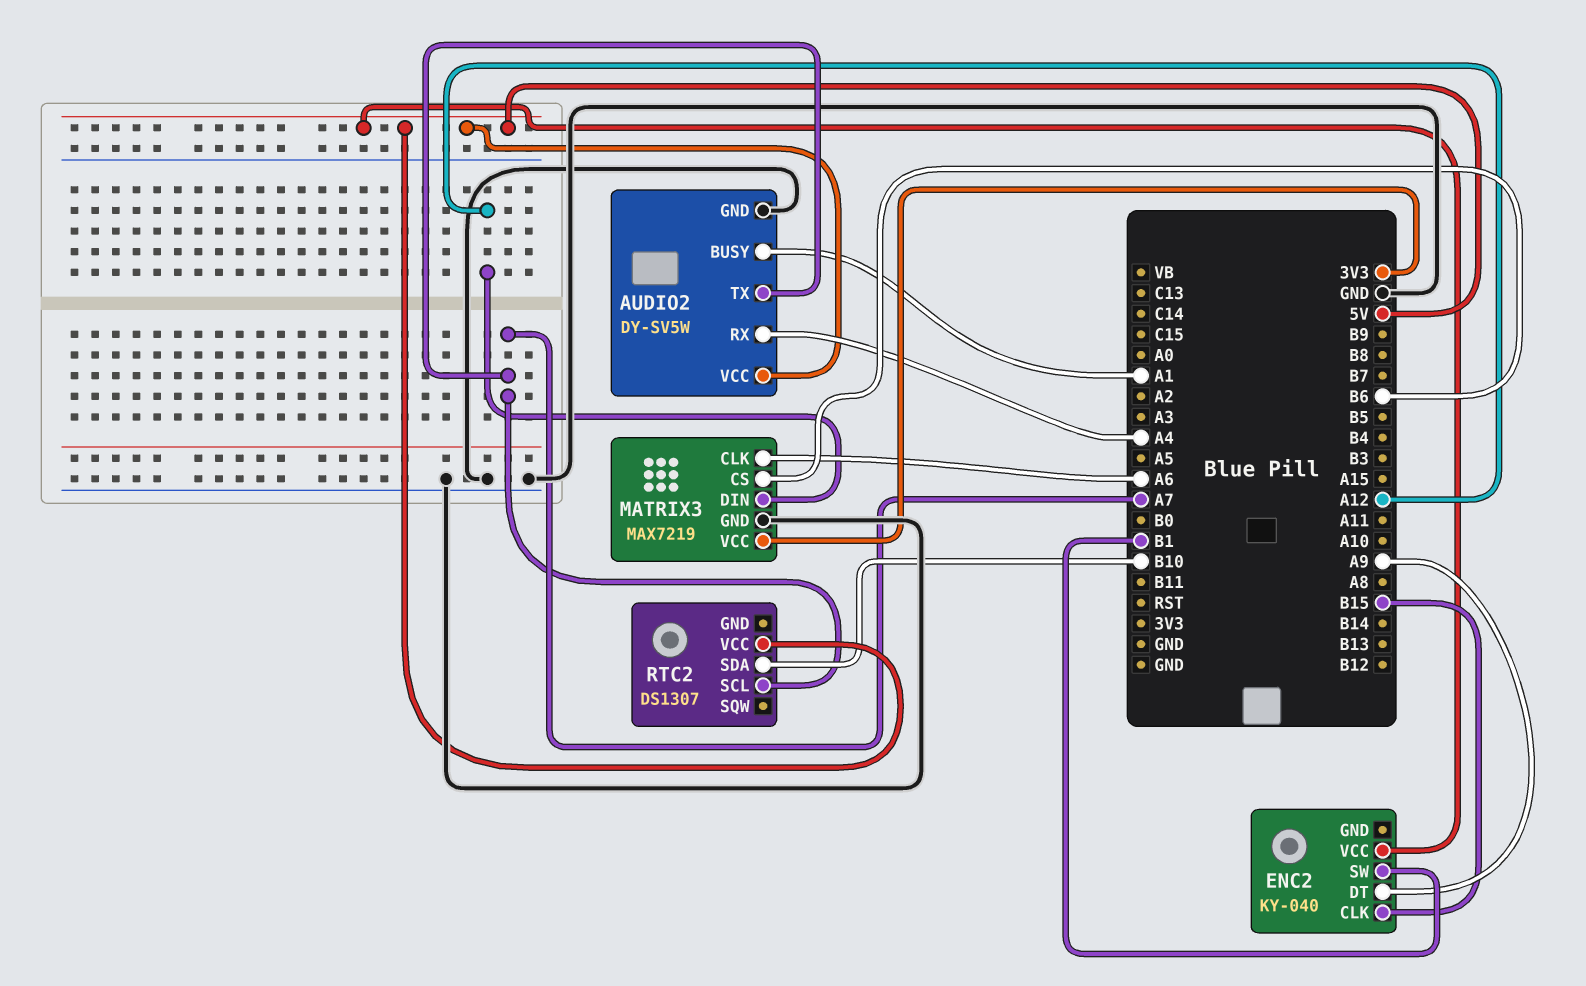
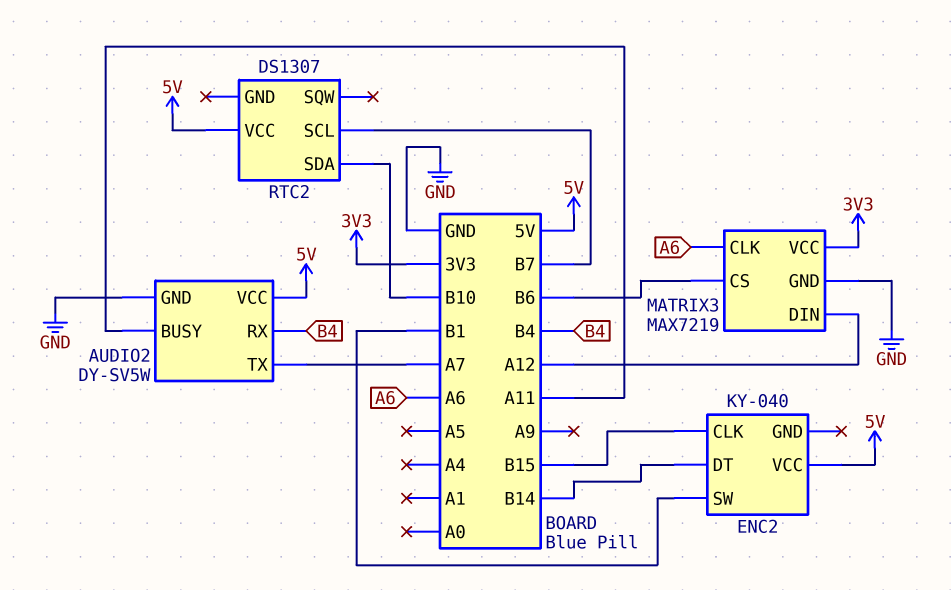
AUDIO2 pin BUSY: A1 -> A11
AUDIO2 pin RX: A4 -> B4
ENC2 pin DT: A9 -> B14
RTC2 pin SCL: A7 -> B7

